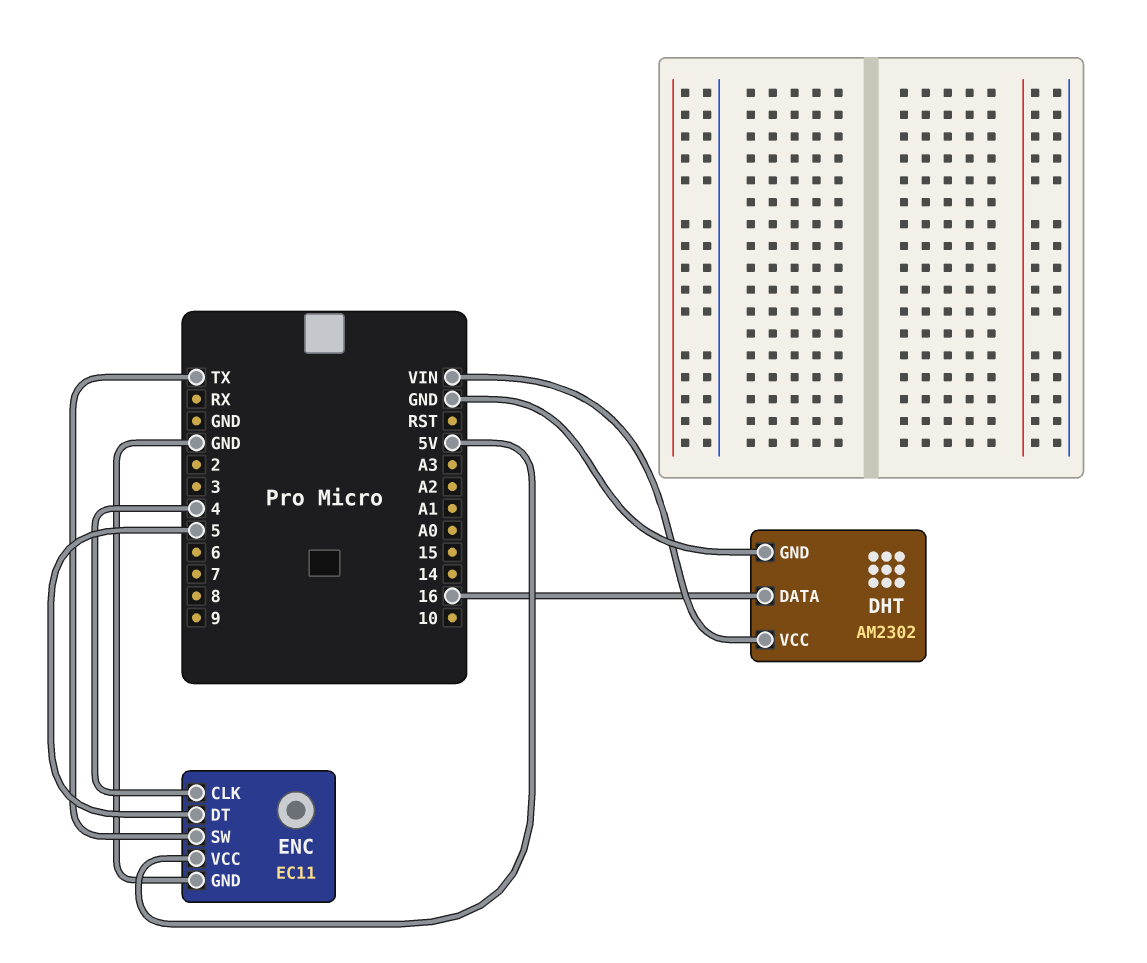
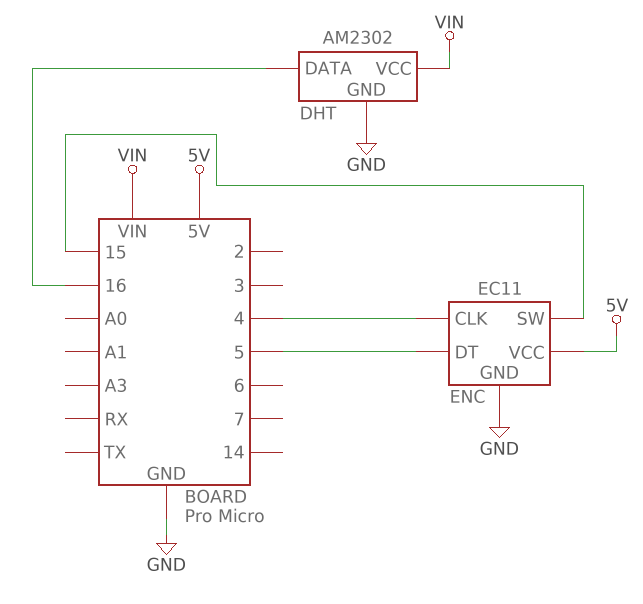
ENC pin SW: TX -> 15

